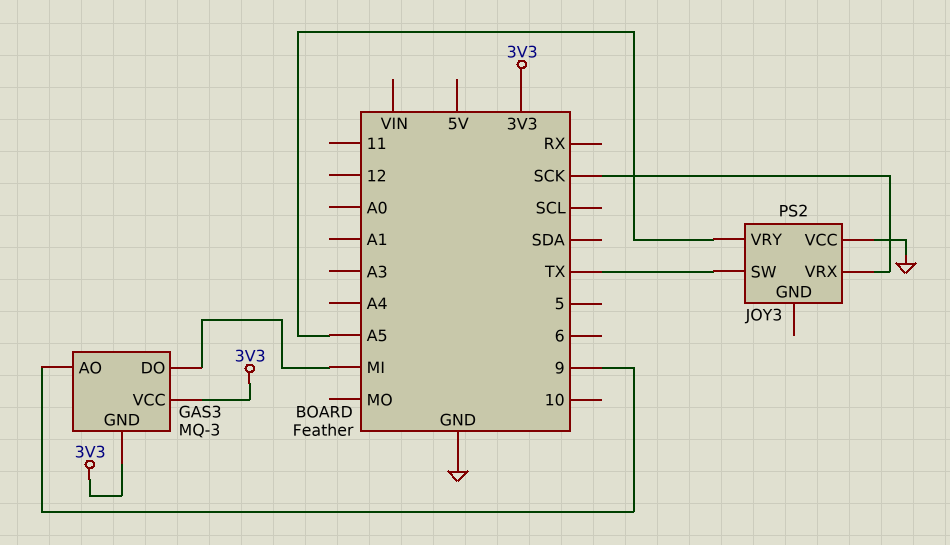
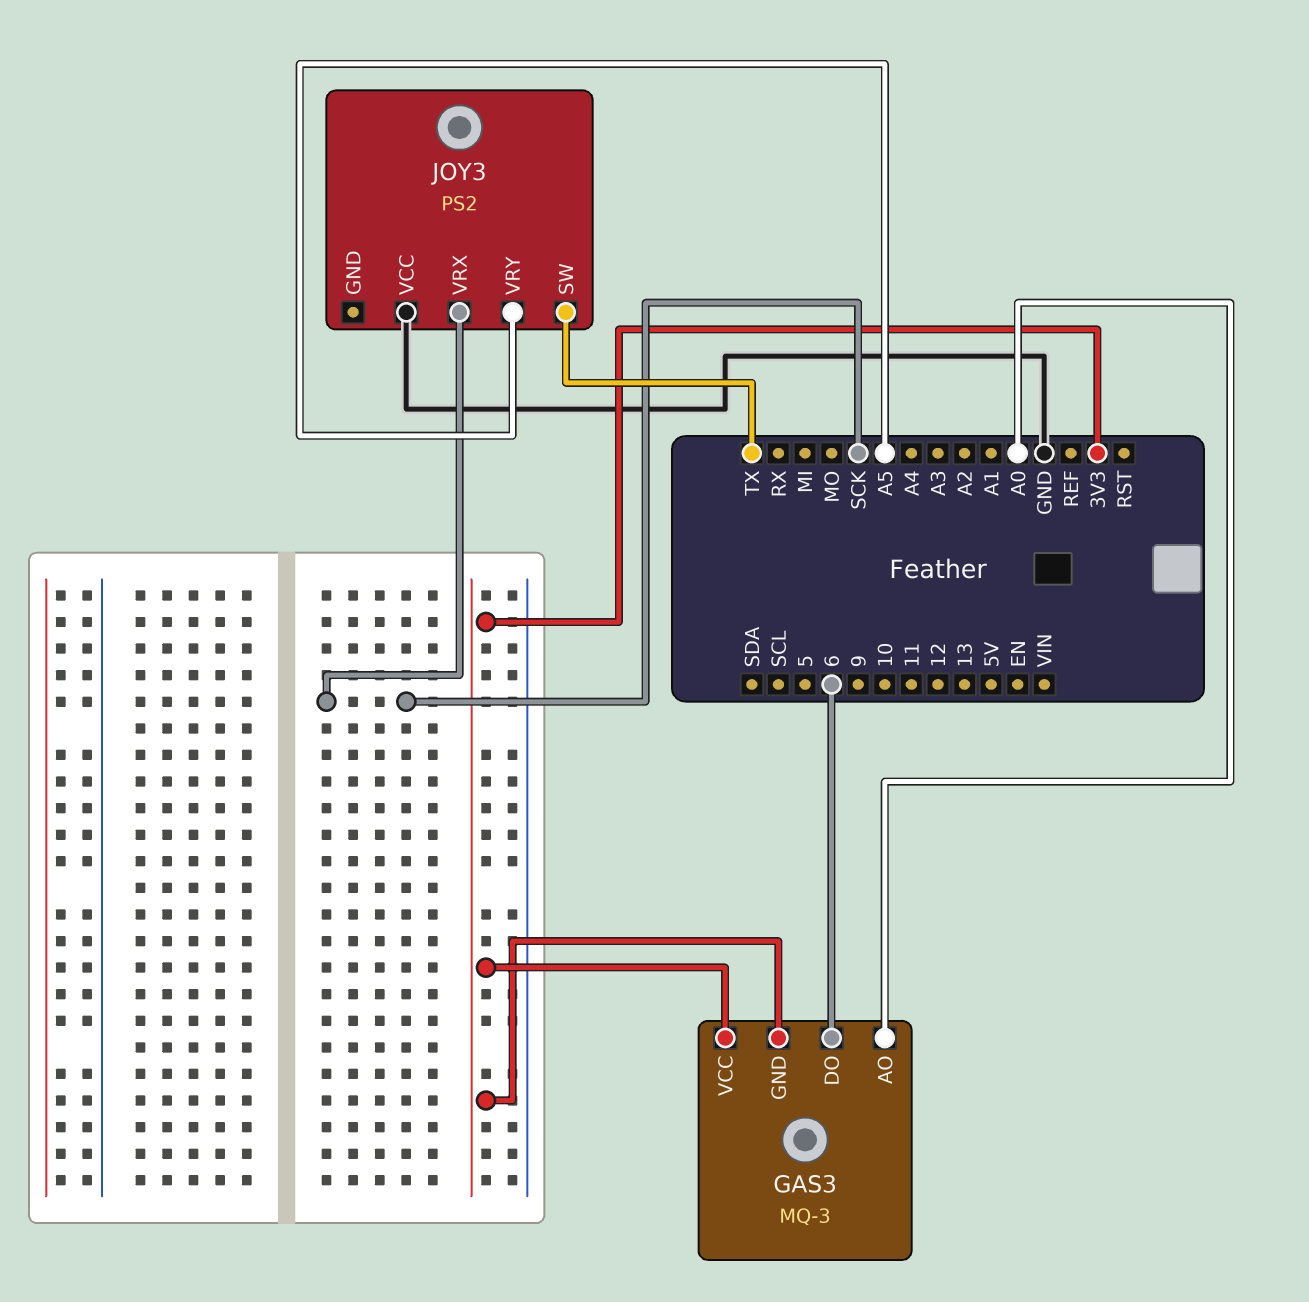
GAS3 pin AO: 9 -> A0
GAS3 pin DO: MI -> 6

